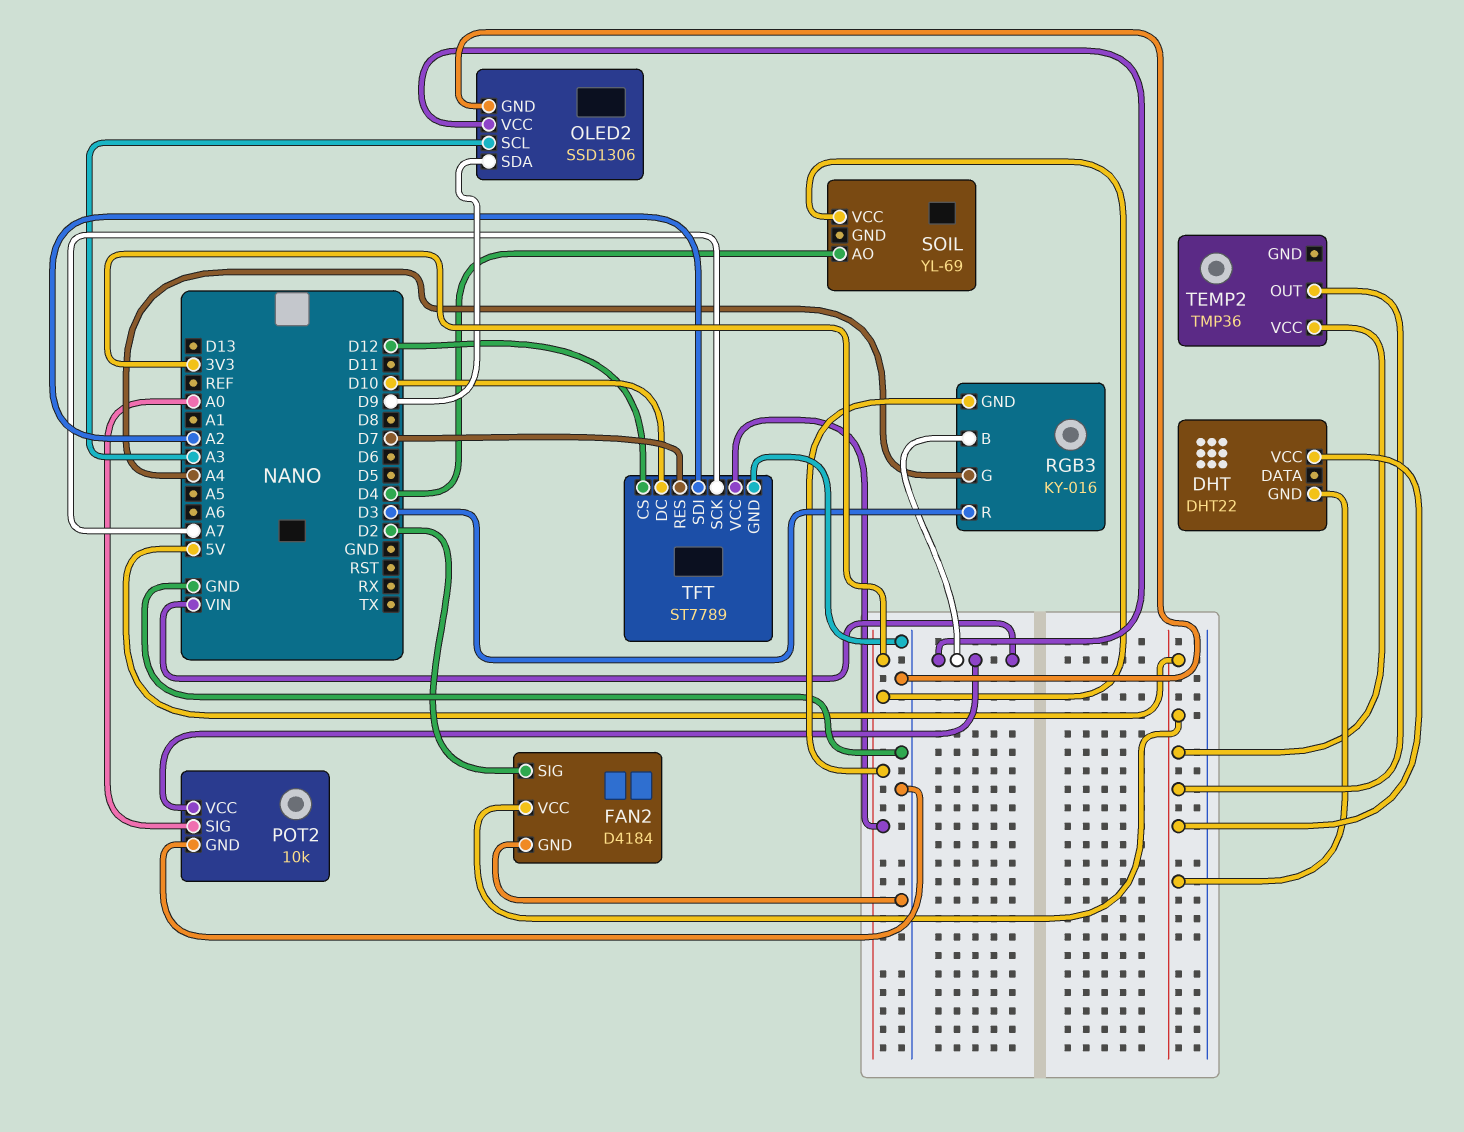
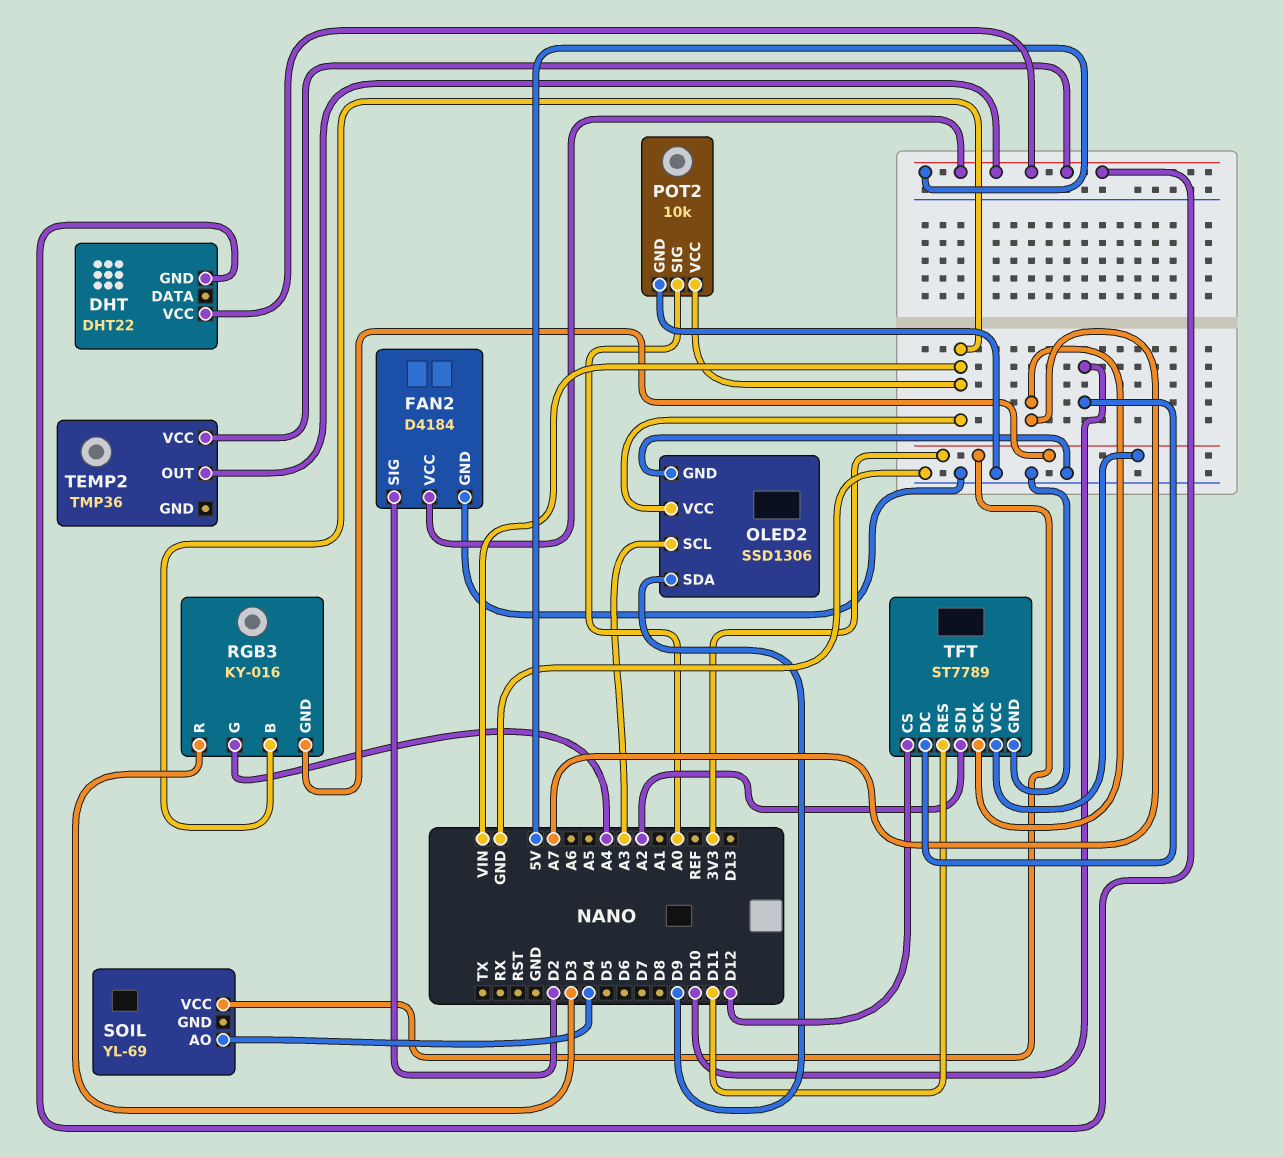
TFT pin RES: D7 -> D11

